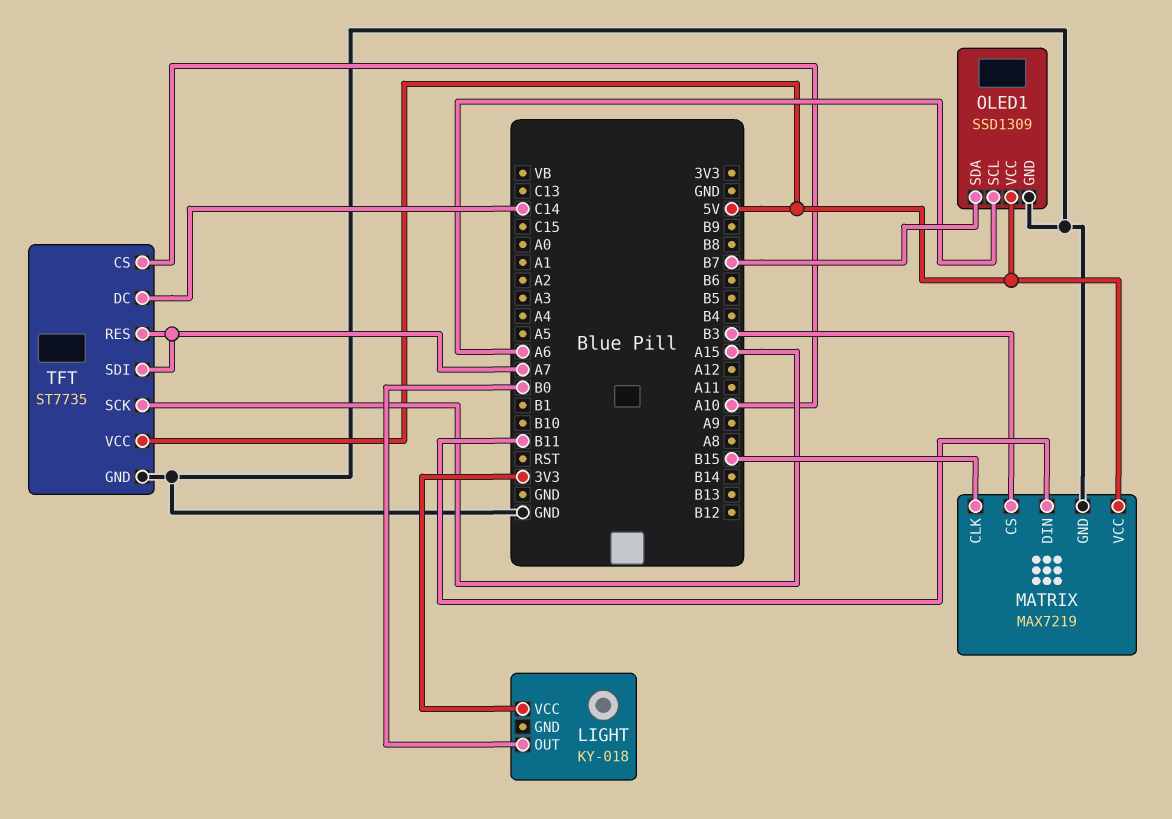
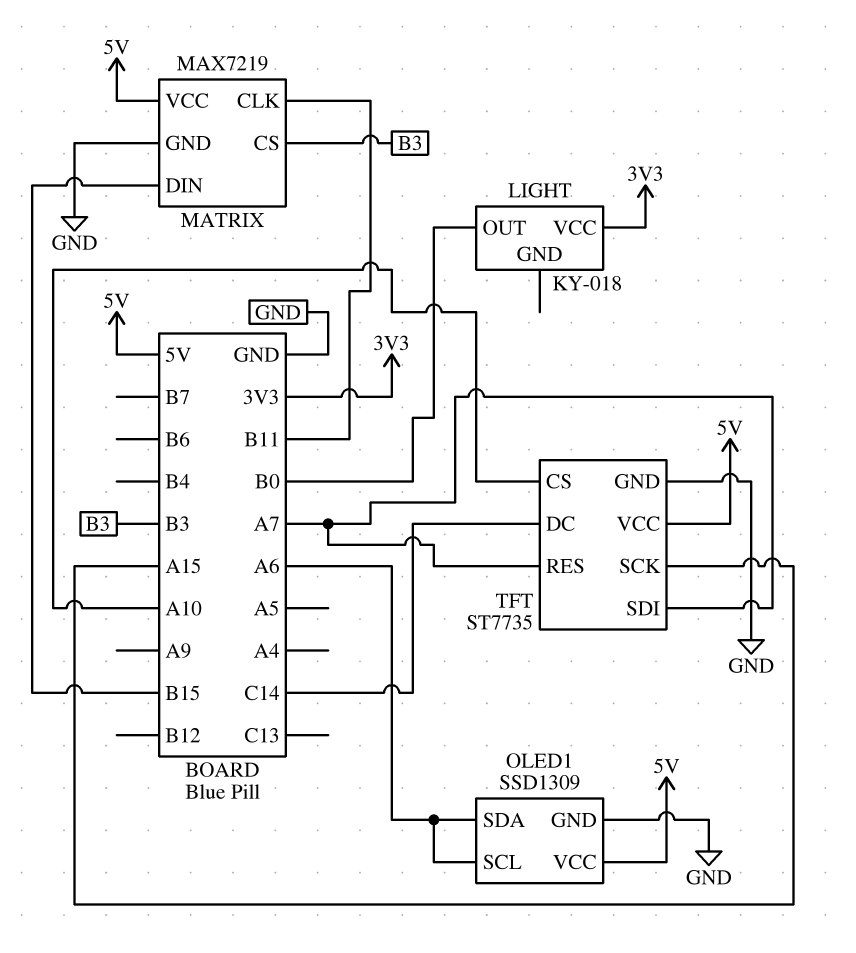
MATRIX pin CLK: B15 -> B11
MATRIX pin DIN: B11 -> B15
OLED1 pin SDA: B7 -> A6

